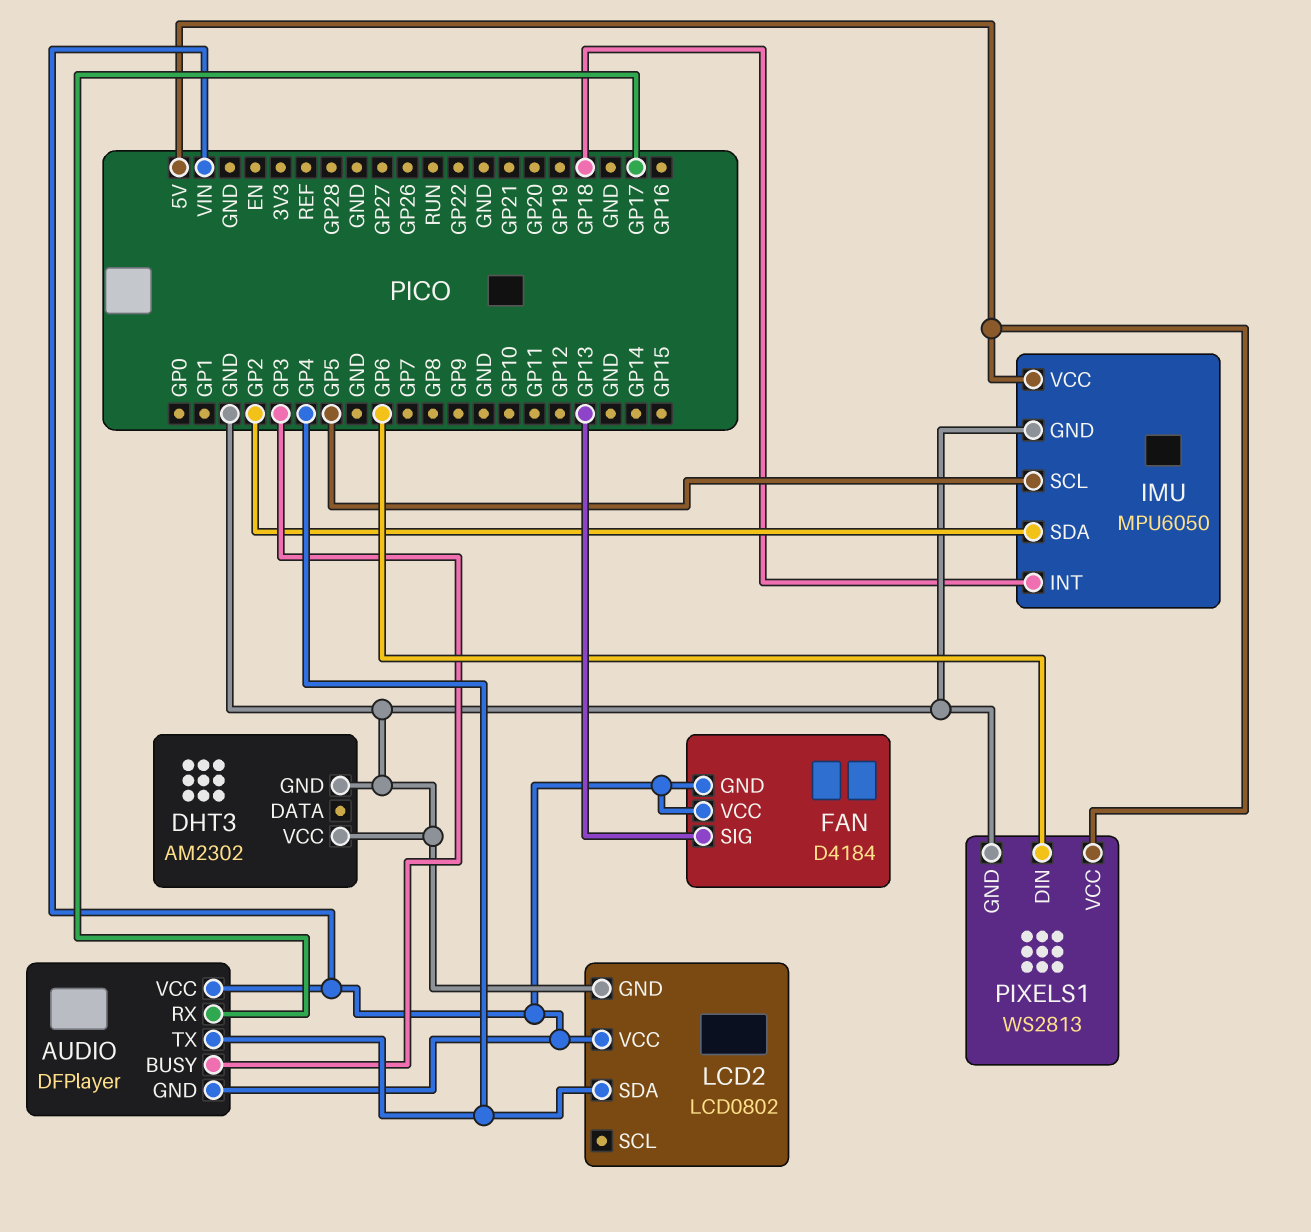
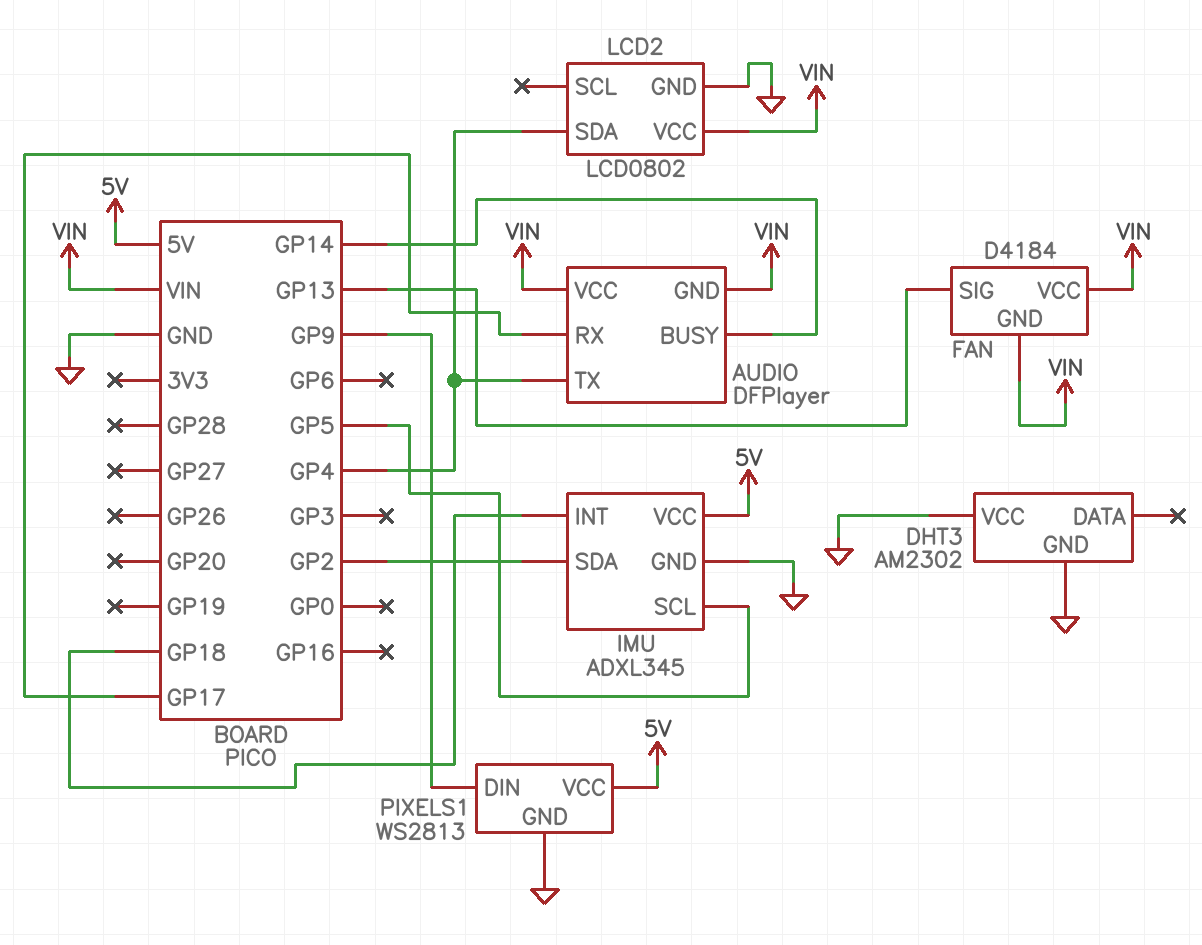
AUDIO pin BUSY: GP3 -> GP14
IMU: MPU6050 -> ADXL345
PIXELS1 pin DIN: GP6 -> GP9

